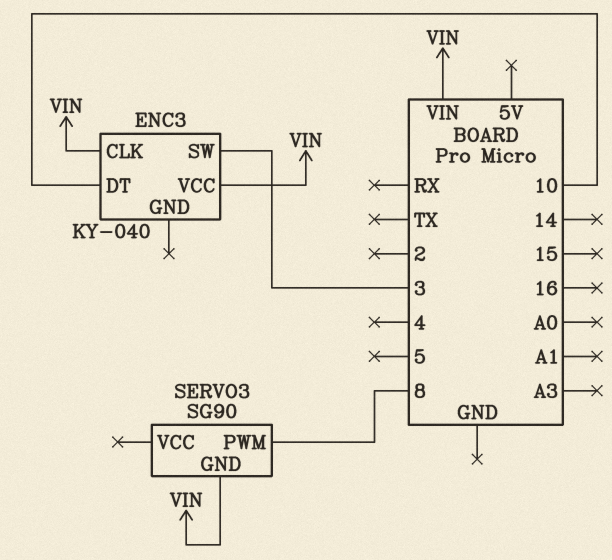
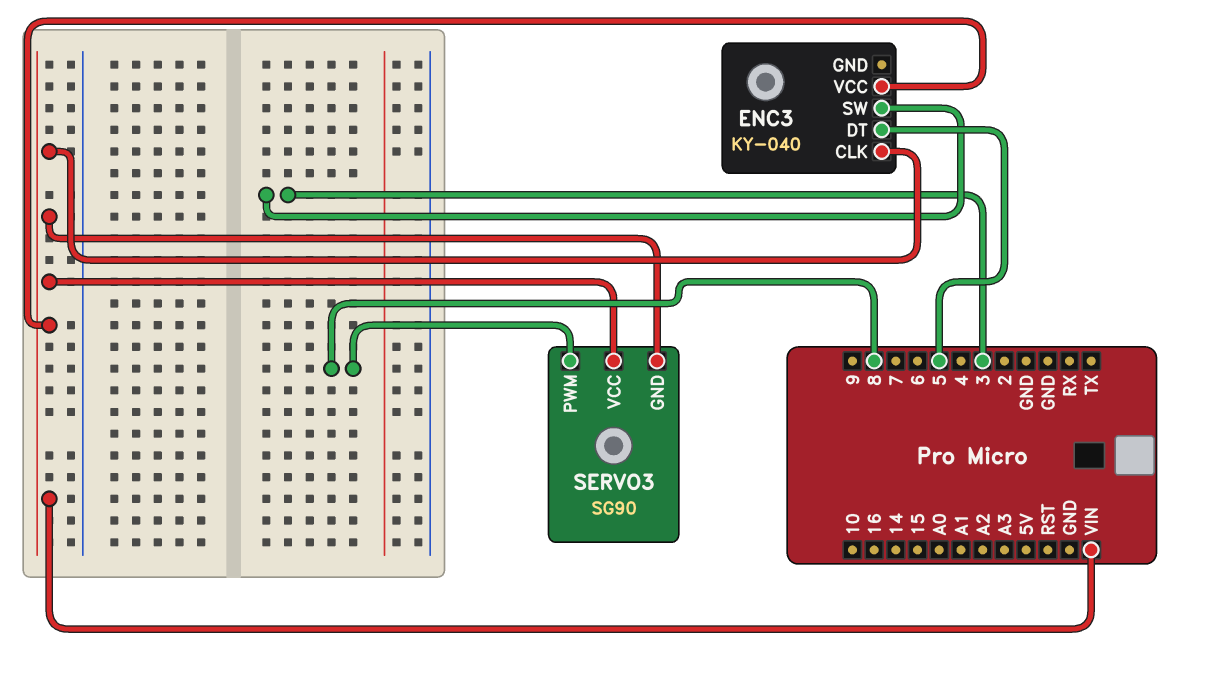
ENC3 pin DT: 10 -> 5
SERVO3 pin VCC: none -> VIN

